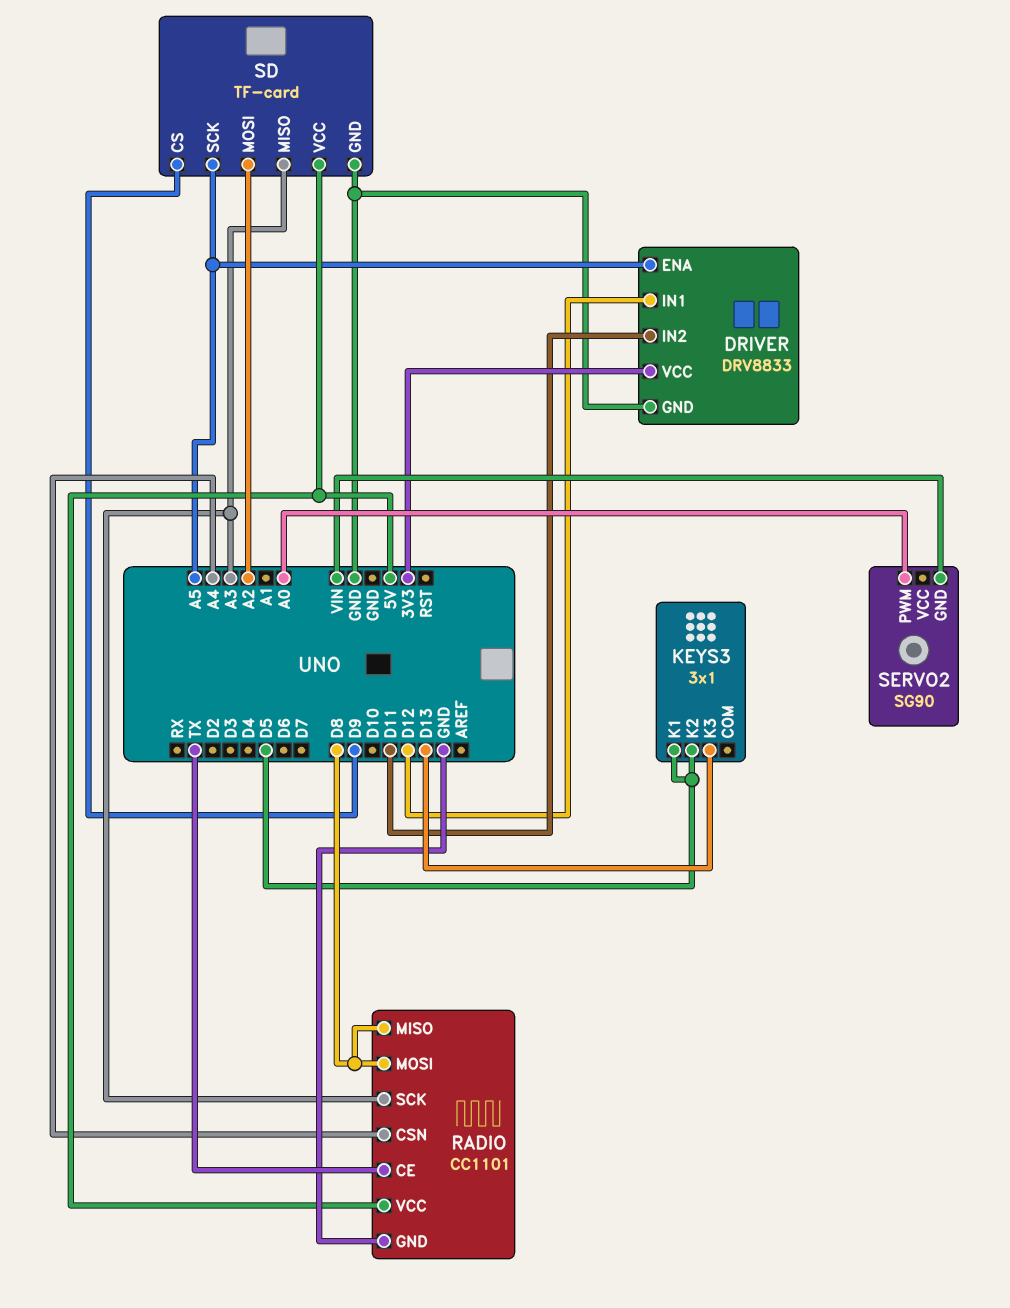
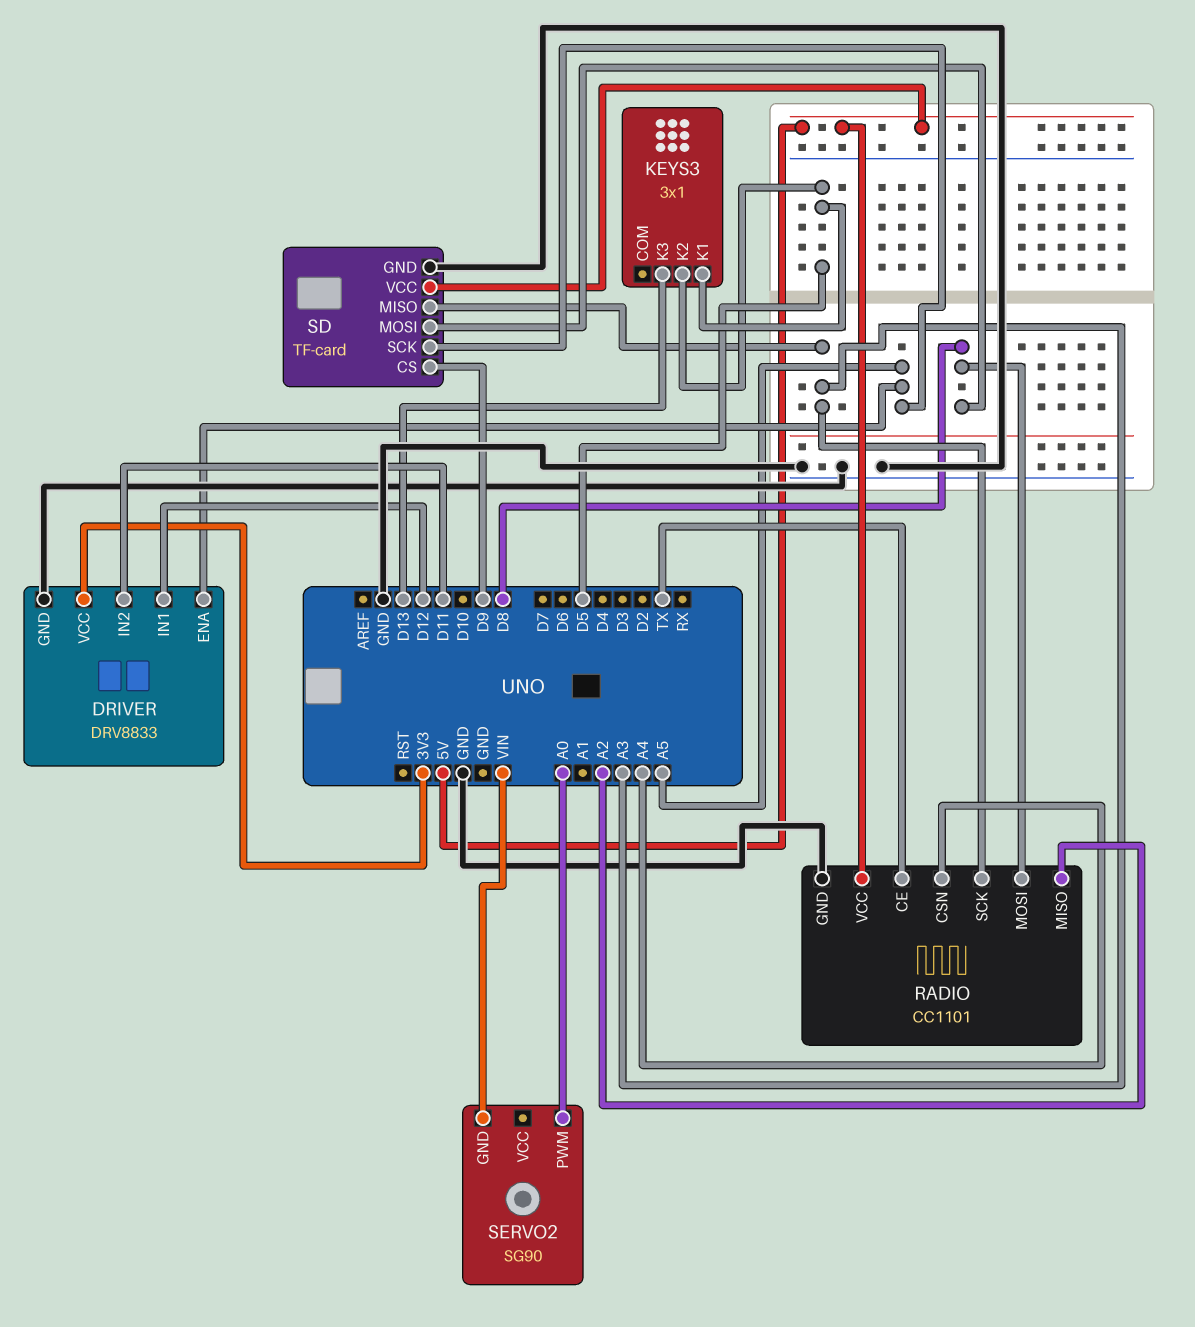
RADIO pin MISO: D8 -> A2
SD pin MOSI: A2 -> D8

